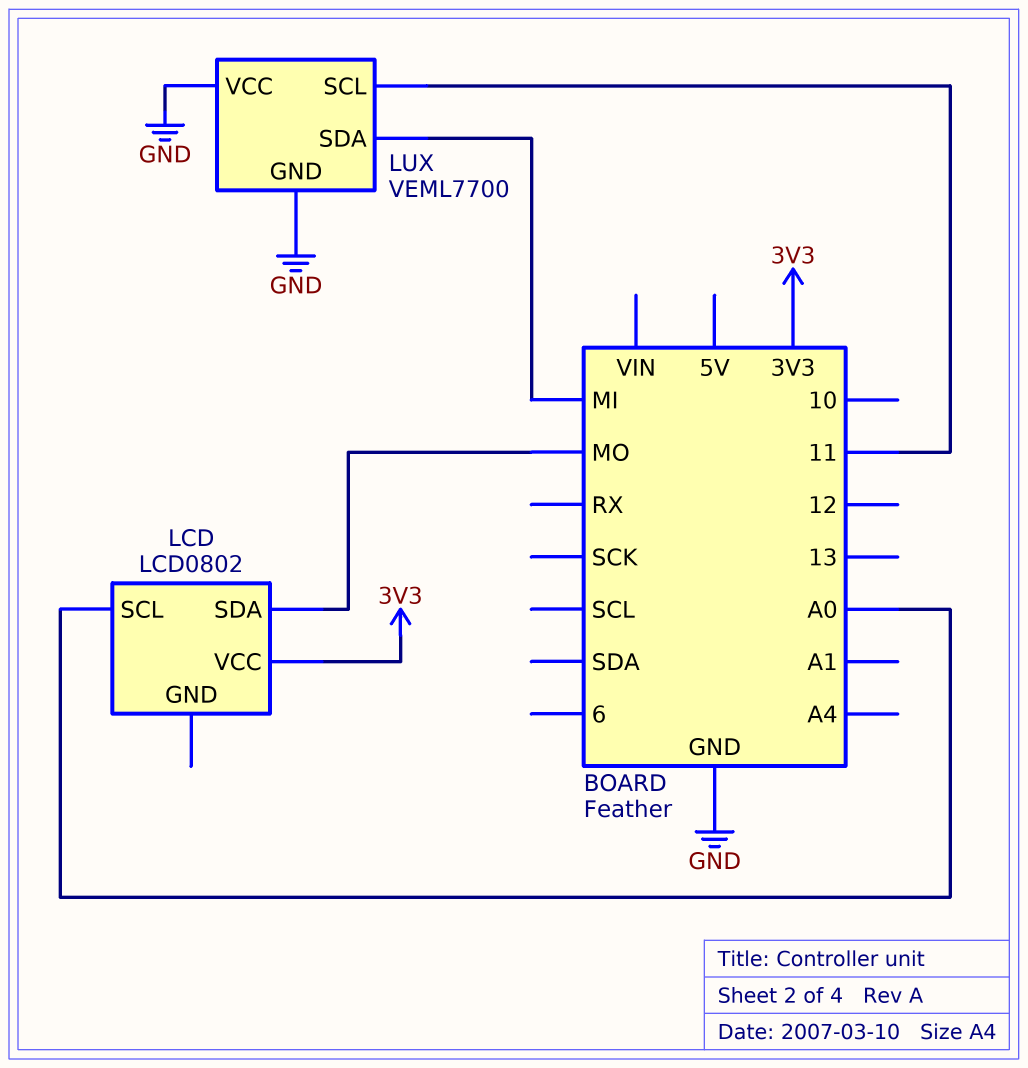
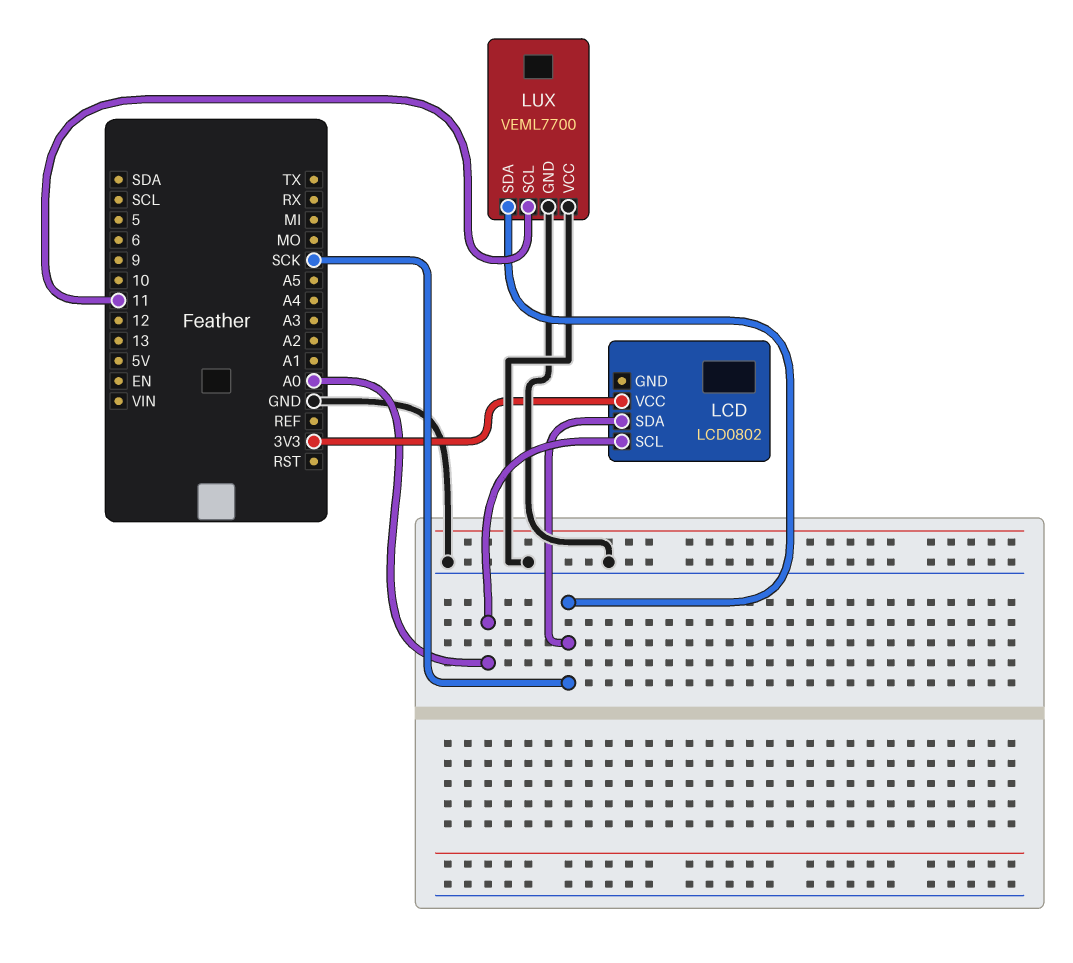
LCD pin SDA: MO -> SCK
LUX pin SDA: MI -> SCK

